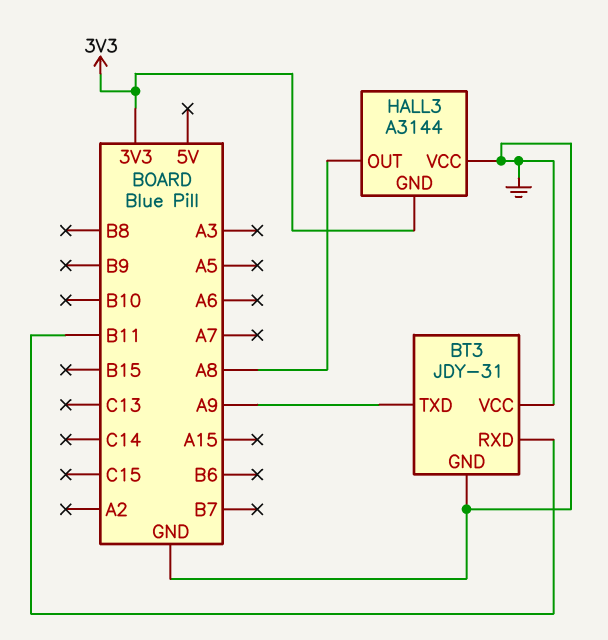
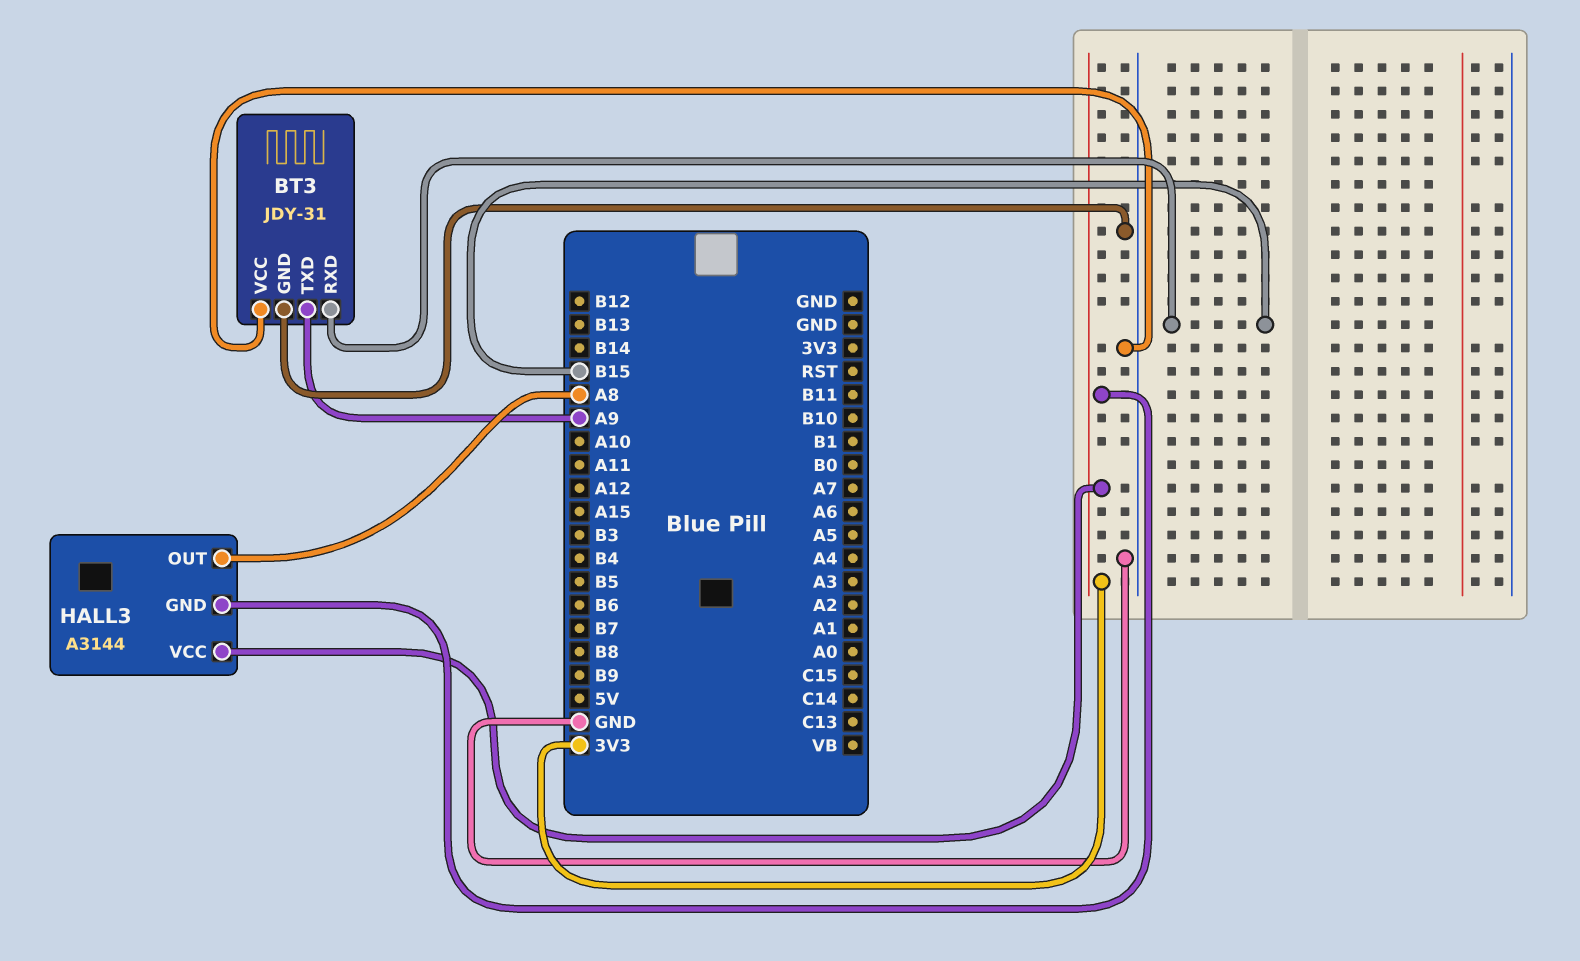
BT3 pin RXD: B11 -> B15
HALL3 pin VCC: GND -> 3V3

